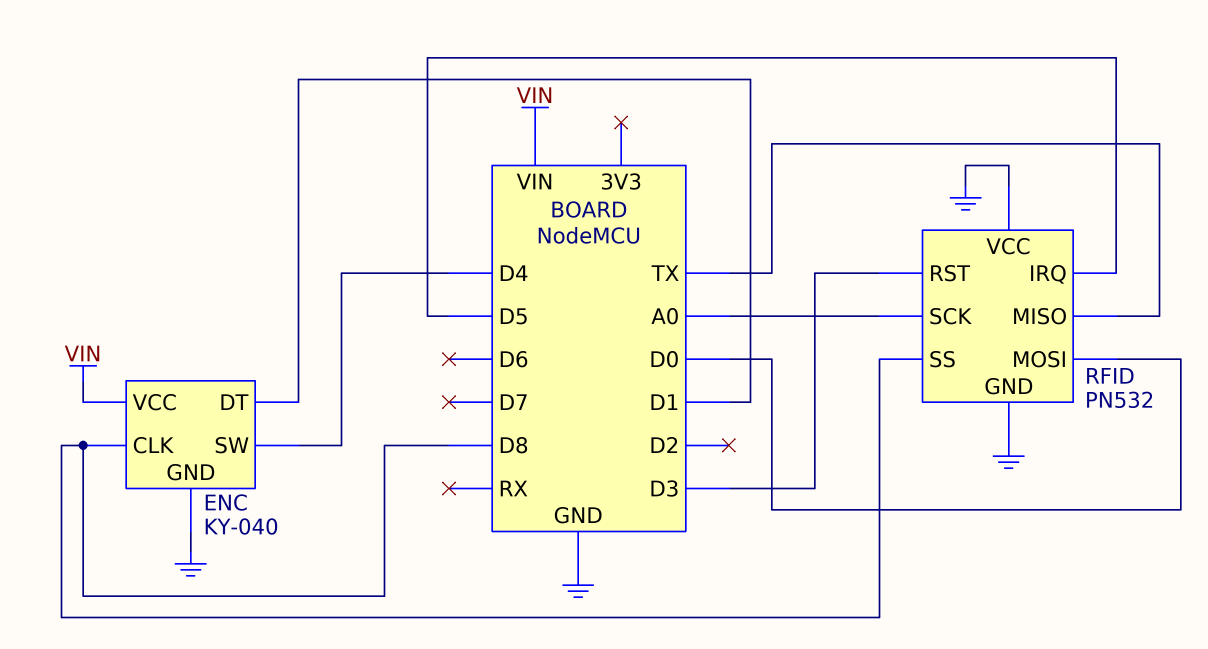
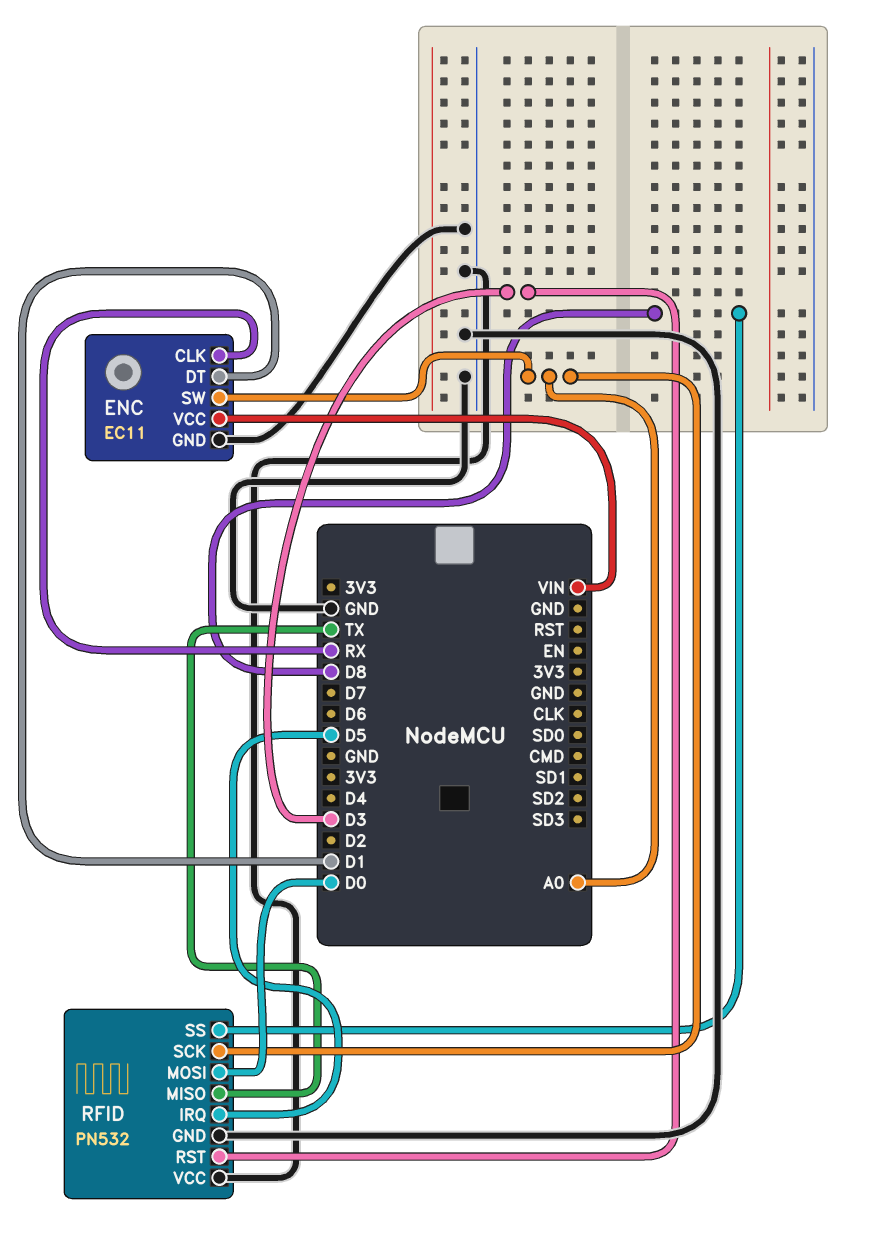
ENC: KY-040 -> EC11
ENC pin CLK: D8 -> RX
ENC pin SW: D4 -> A0

